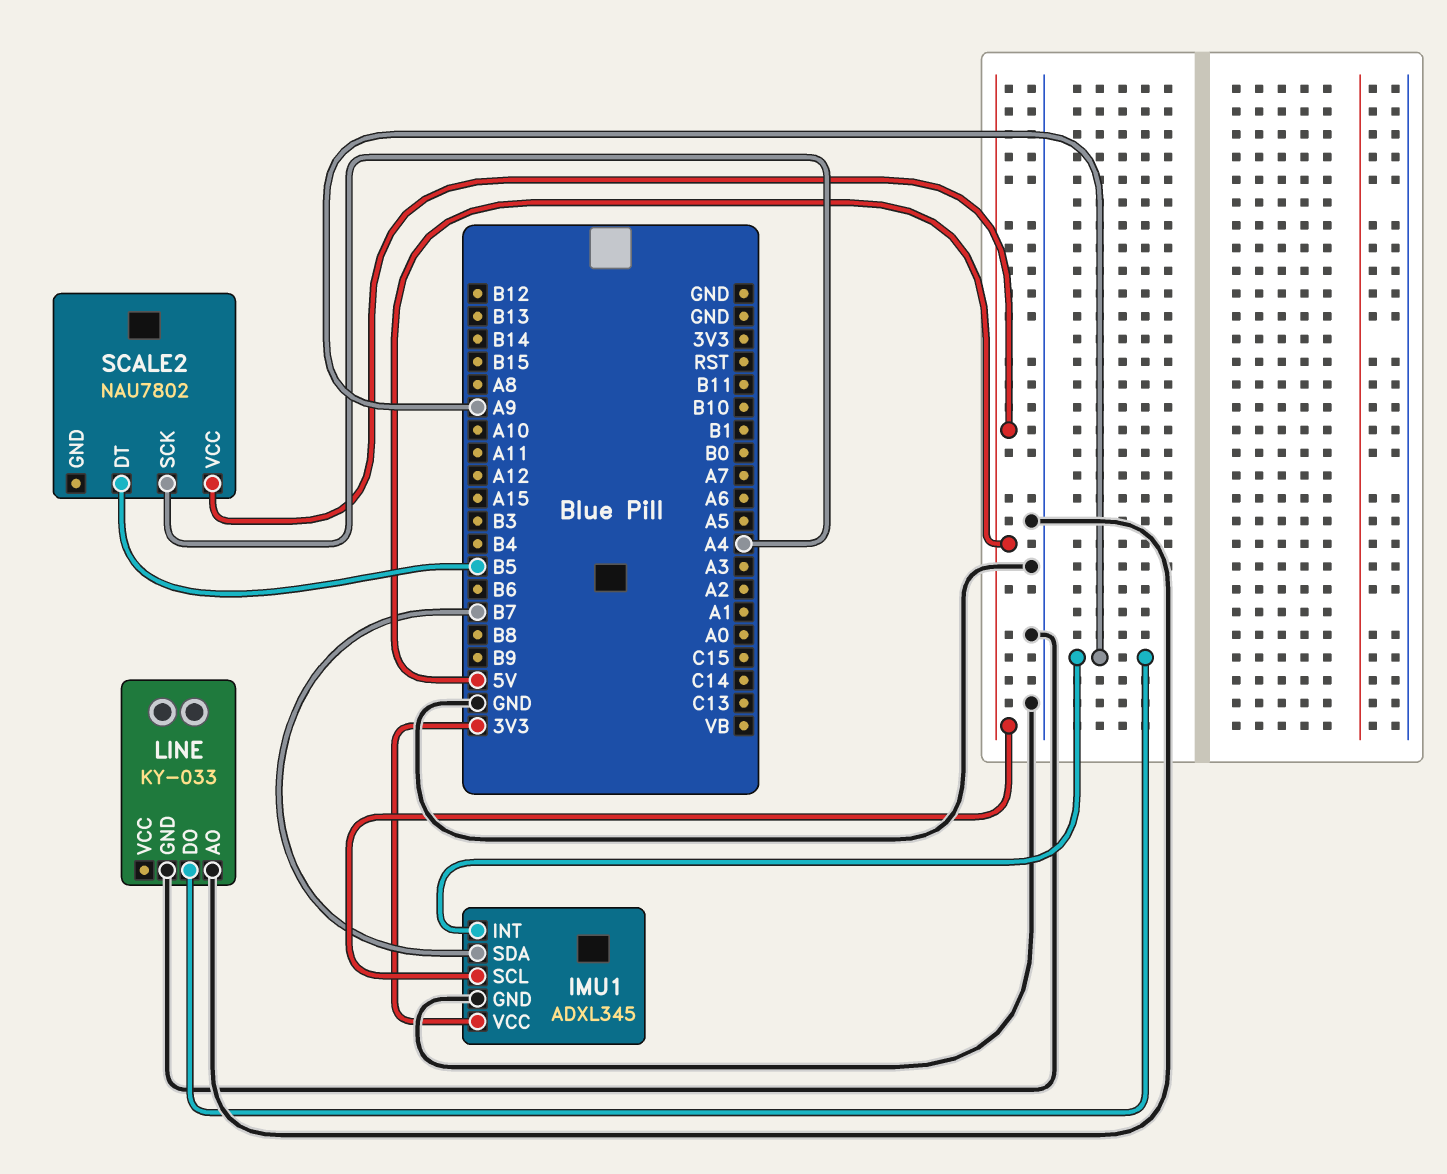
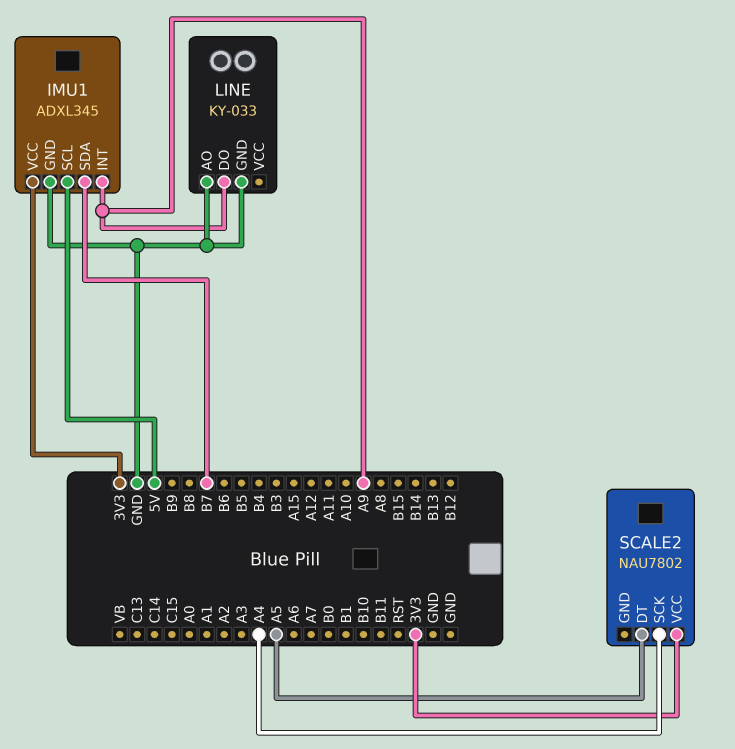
SCALE2 pin DT: B5 -> A5
SCALE2 pin VCC: 5V -> 3V3

